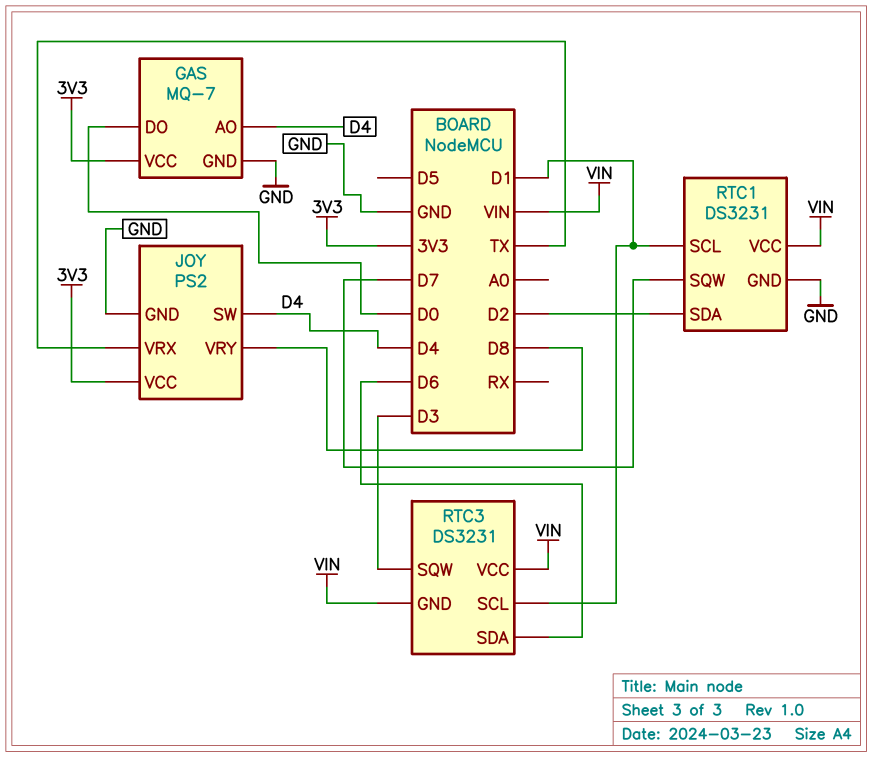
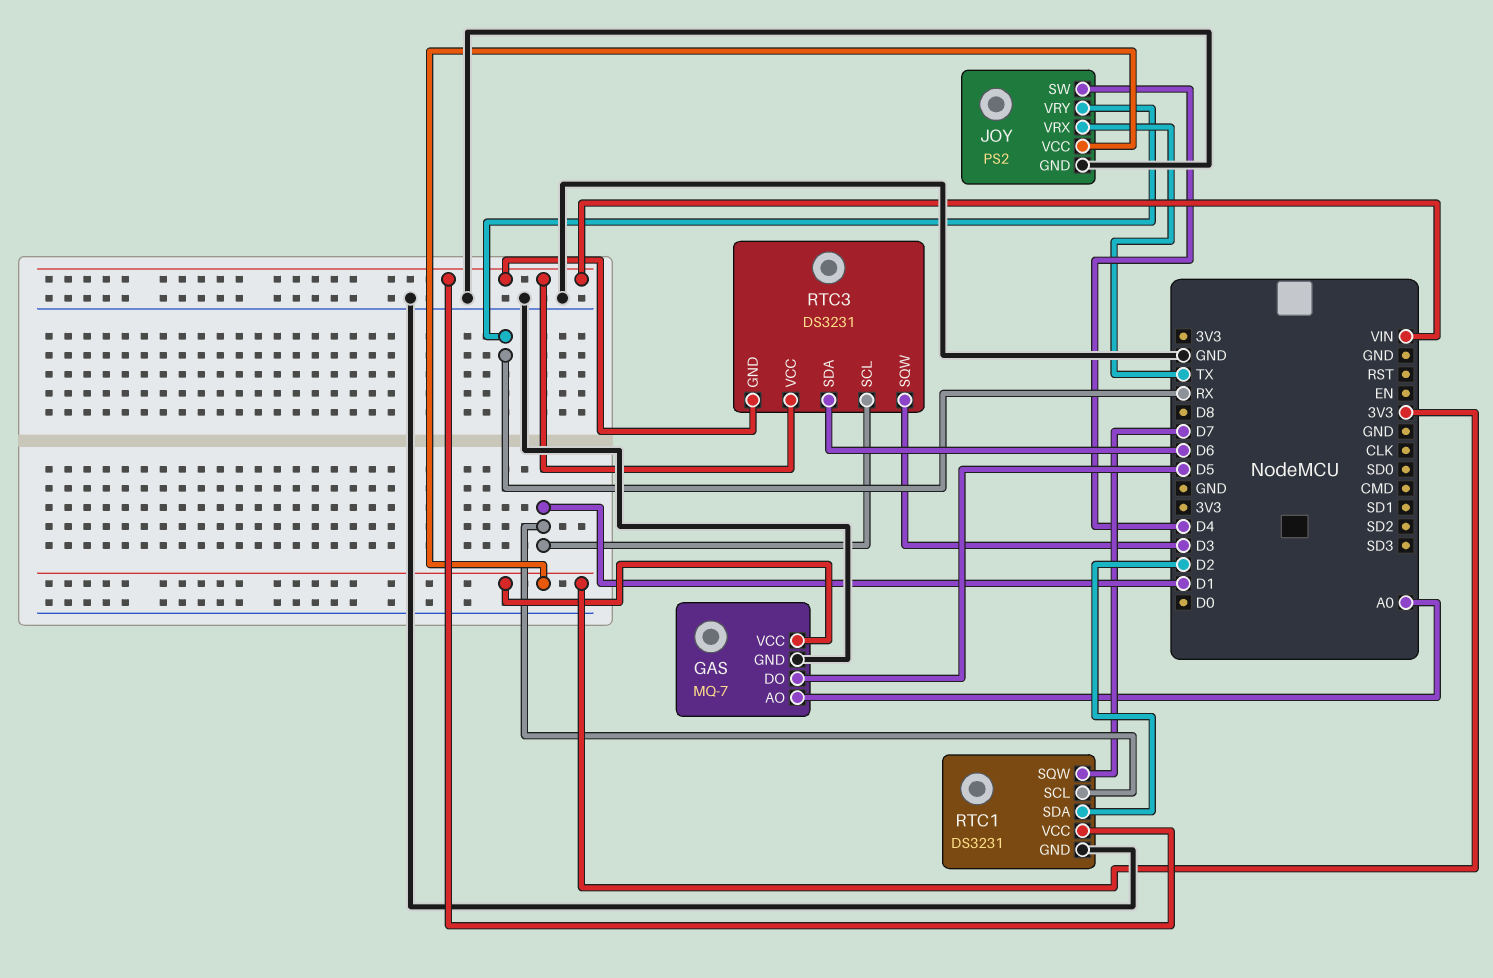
GAS pin AO: D4 -> A0
GAS pin DO: D0 -> D5
JOY pin VRY: D8 -> RX

